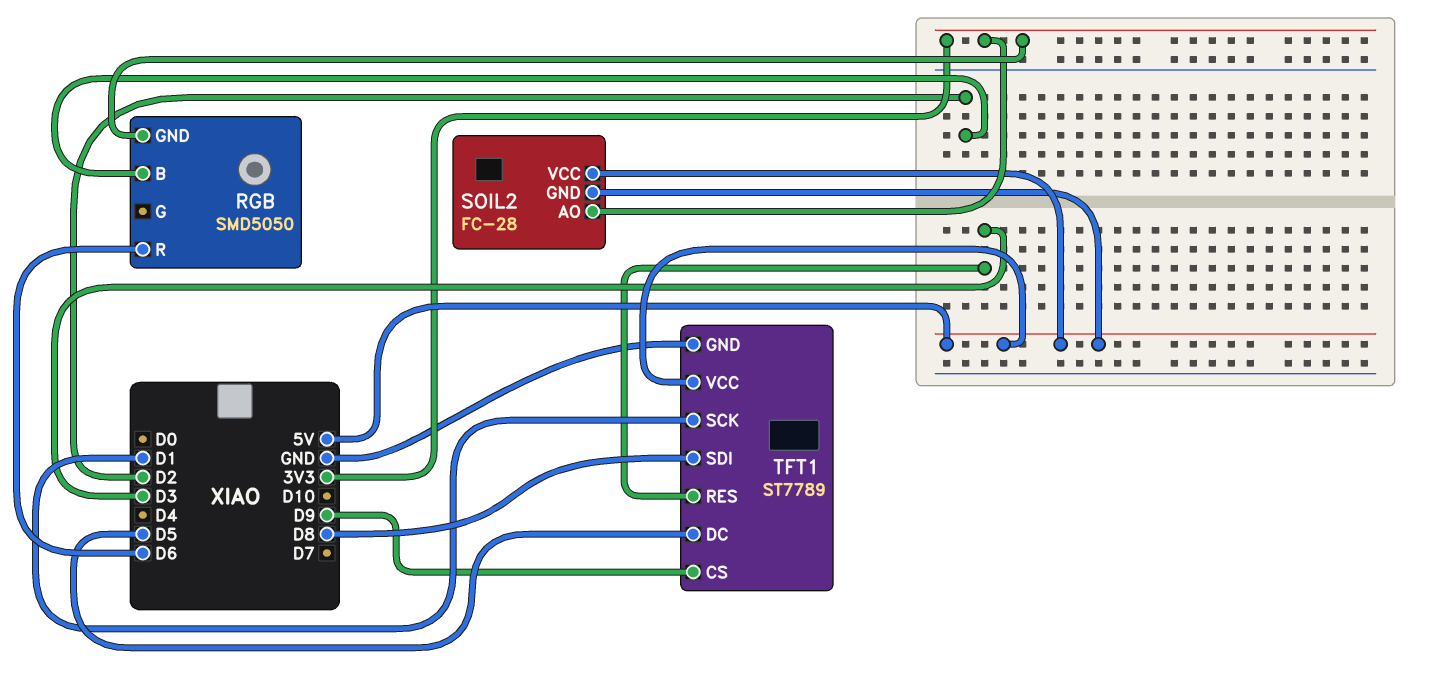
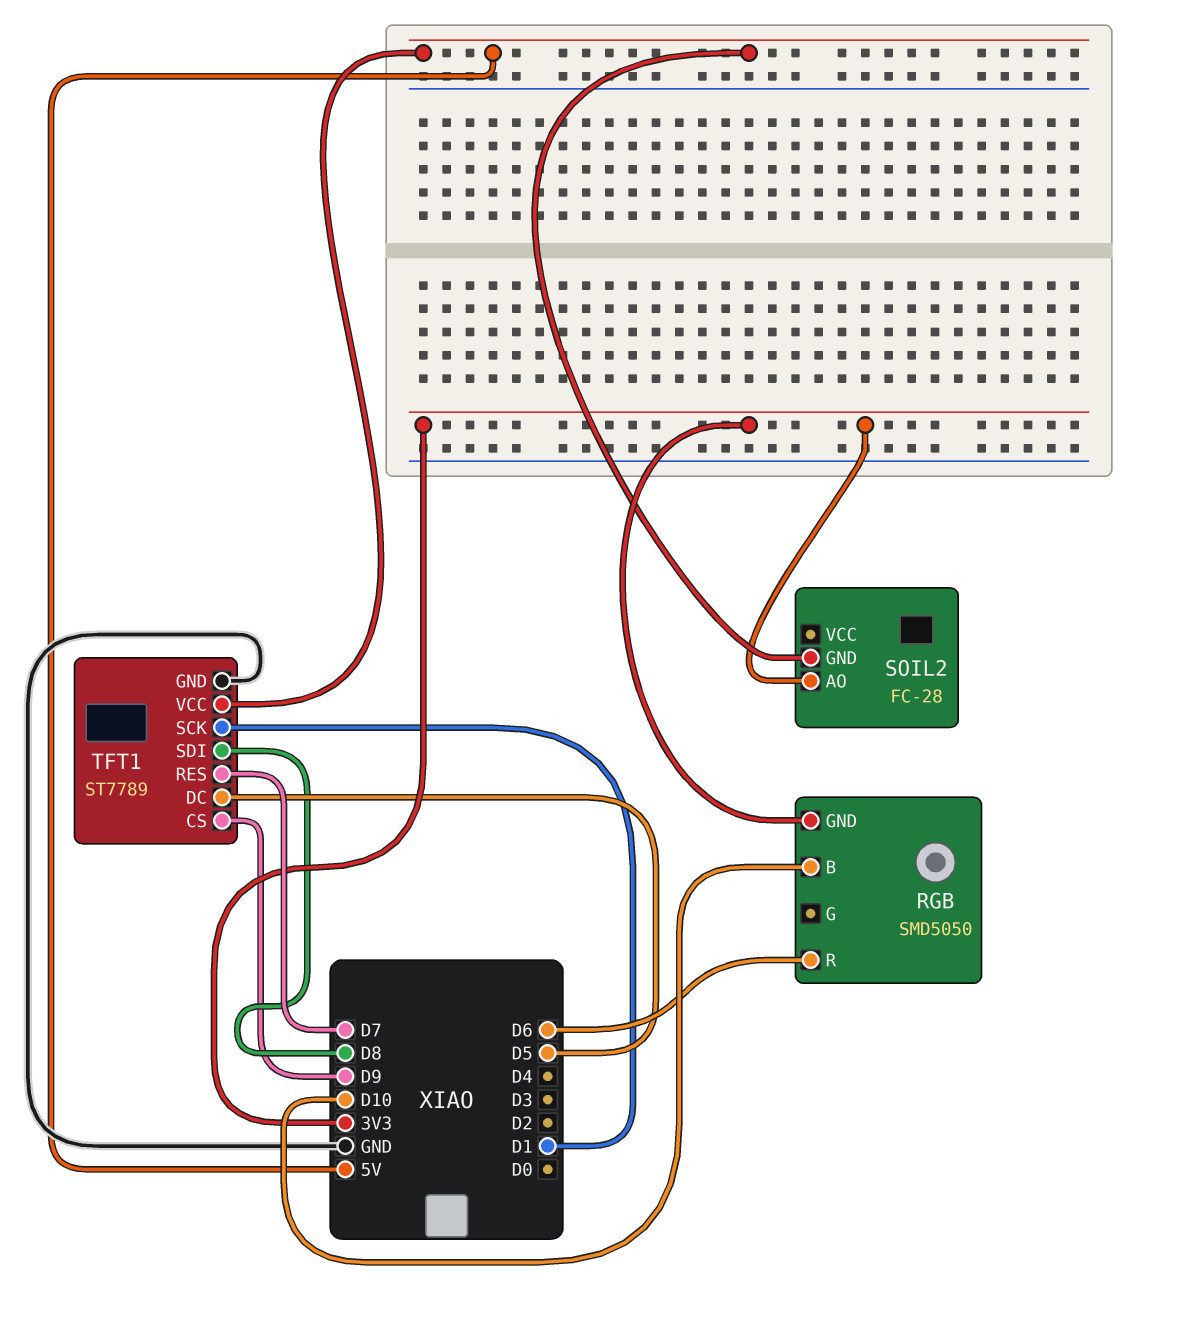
RGB pin B: D2 -> D10
SOIL2 pin VCC: 5V -> none
TFT1 pin RES: D3 -> D7

